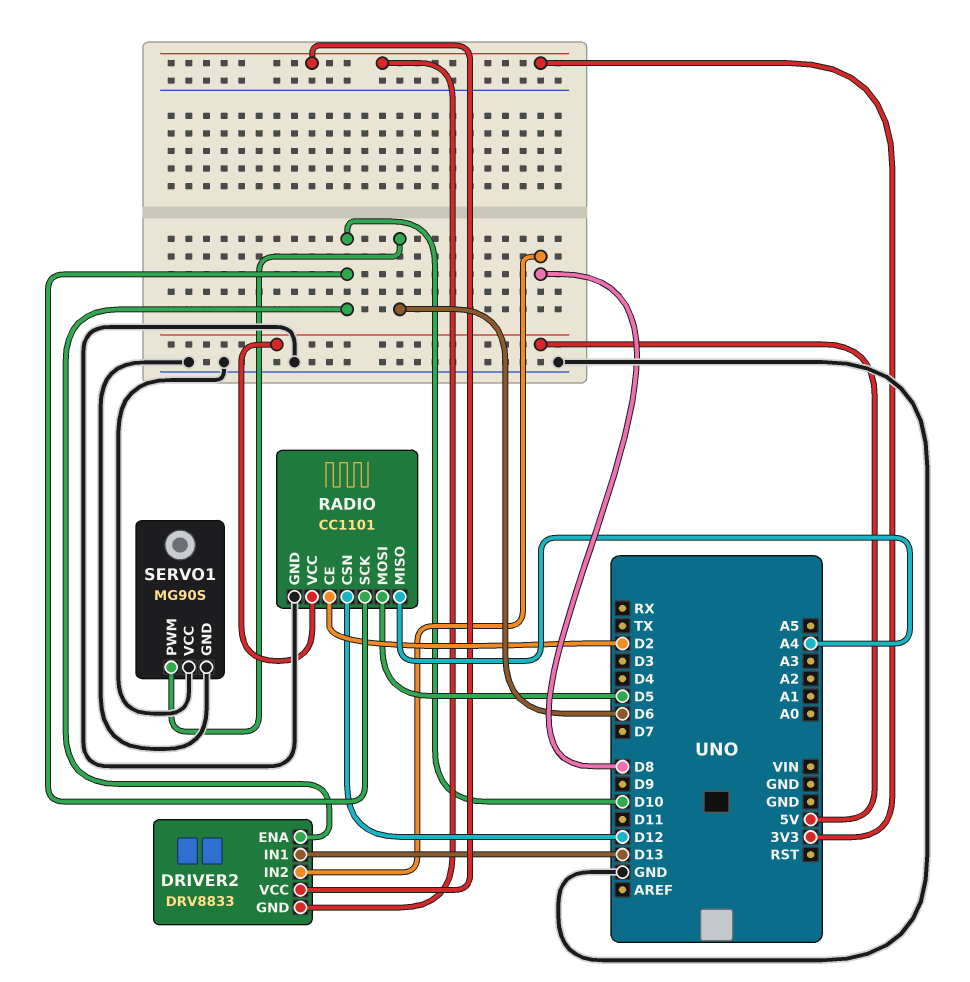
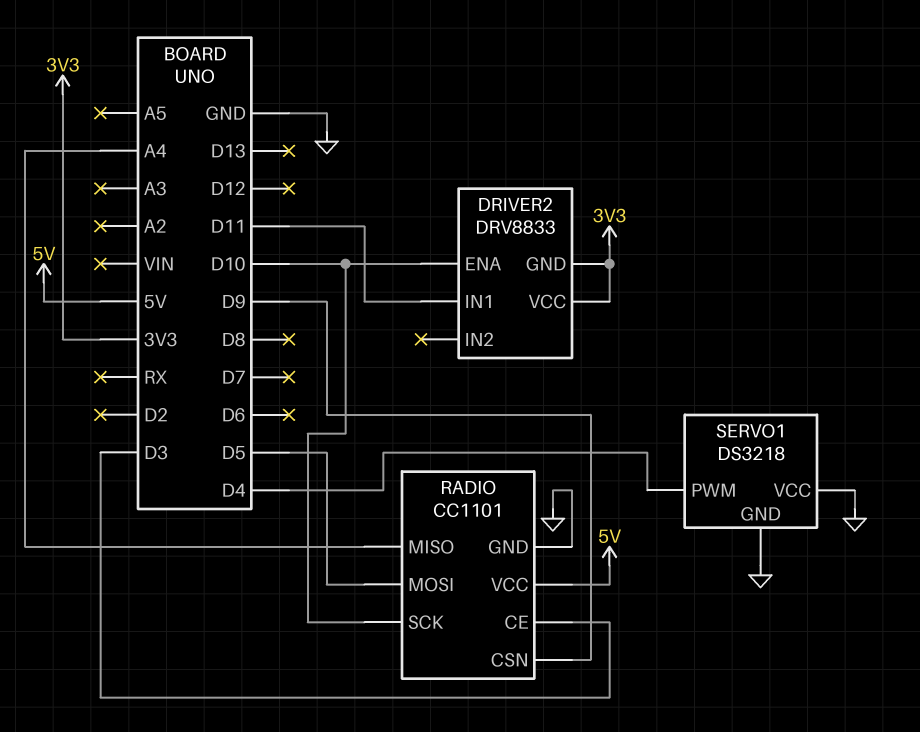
DRIVER2 pin IN1: D13 -> D11
DRIVER2 pin IN2: D8 -> none
RADIO pin CE: D2 -> D3
RADIO pin CSN: D12 -> D9
SERVO1: MG90S -> DS3218
SERVO1 pin PWM: D6 -> D4

